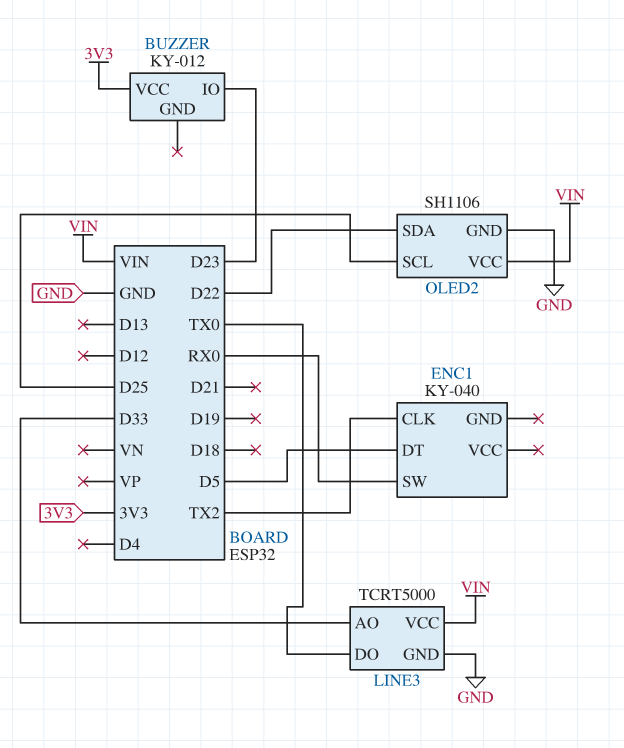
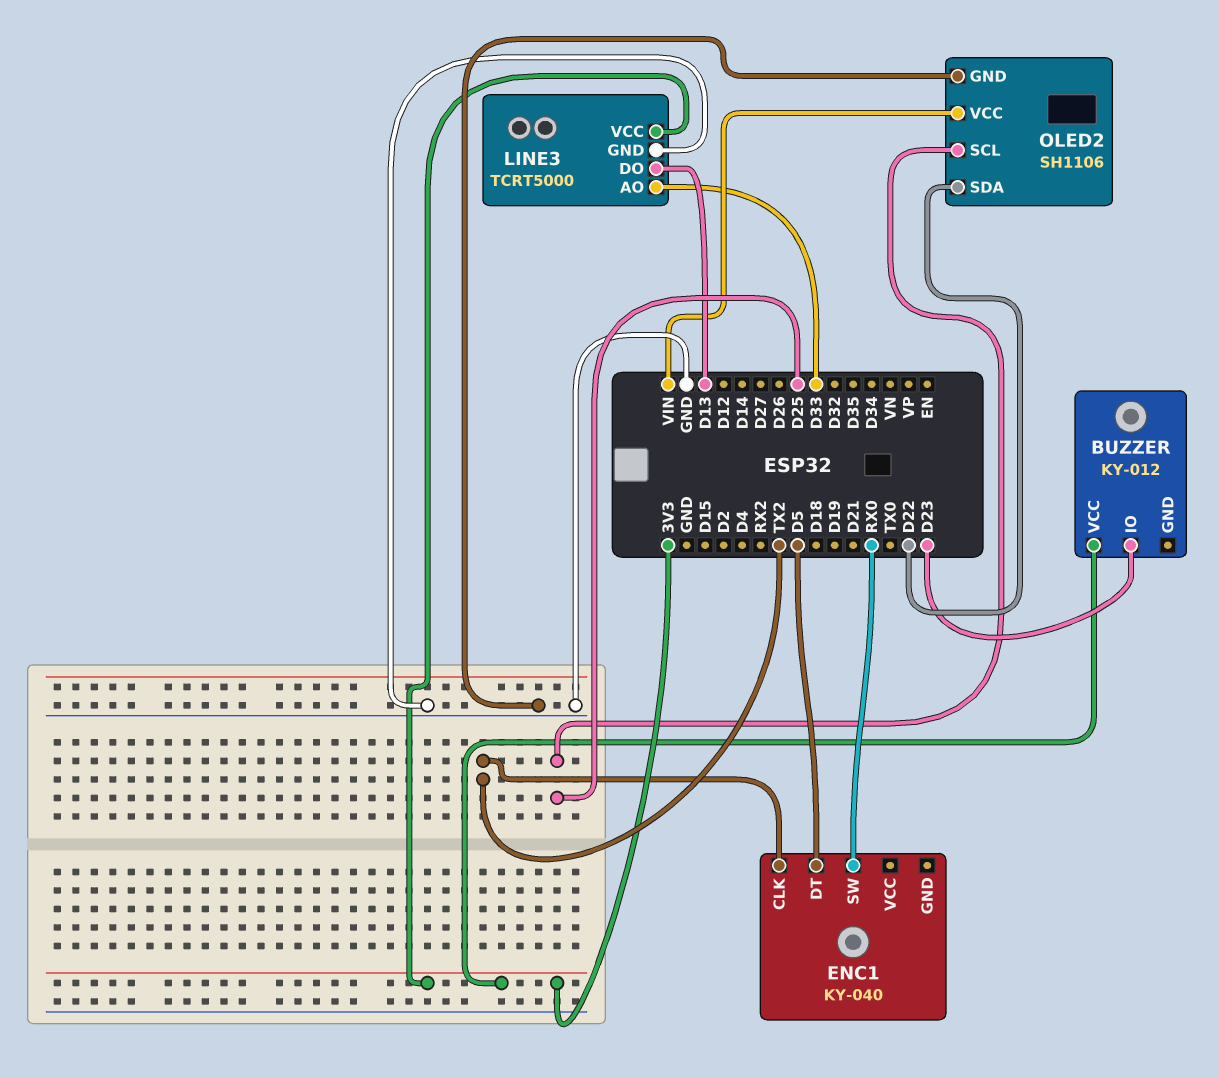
LINE3 pin DO: TX0 -> D13
LINE3 pin VCC: VIN -> 3V3

